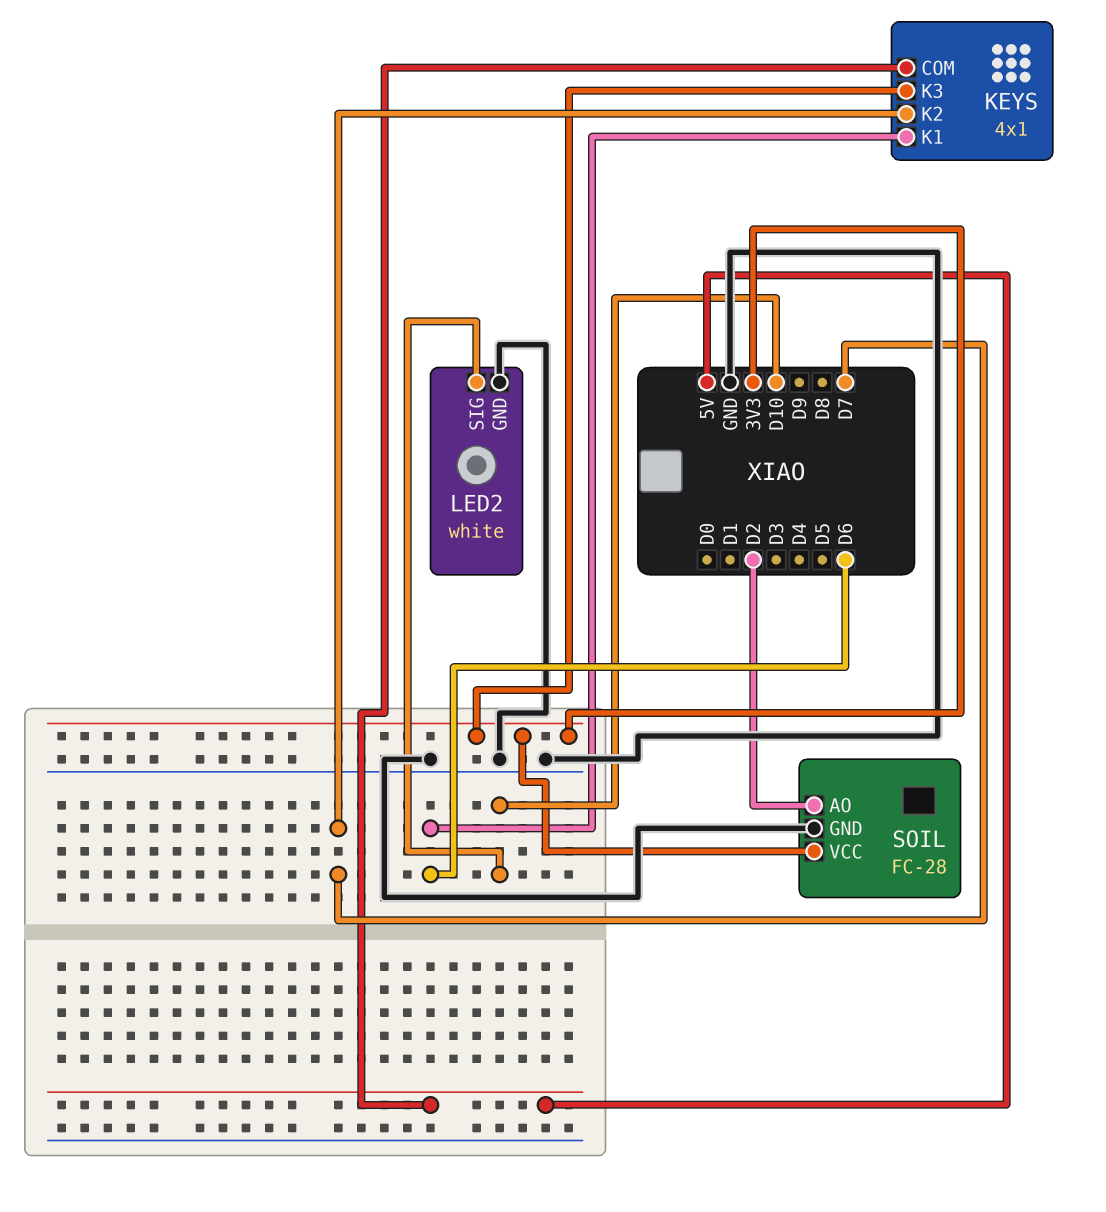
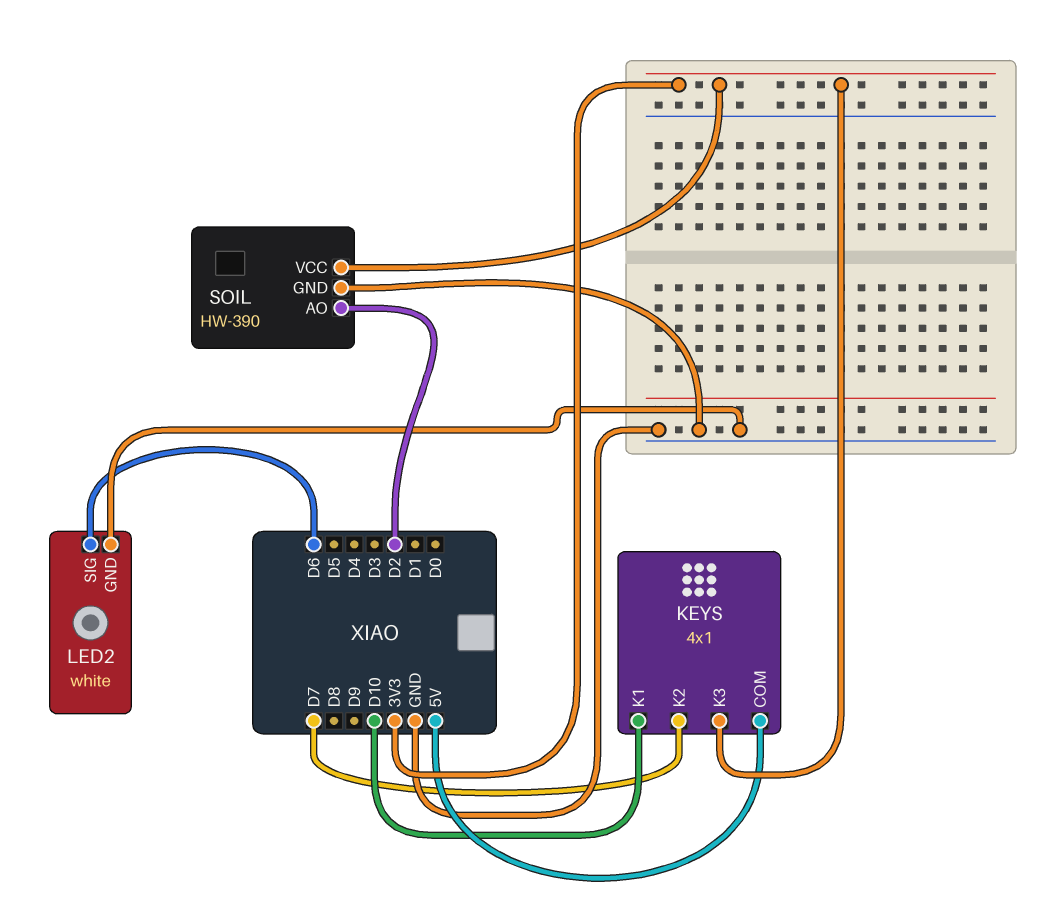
KEYS pin K1: D6 -> D10
LED2 pin SIG: D10 -> D6
SOIL: FC-28 -> HW-390

